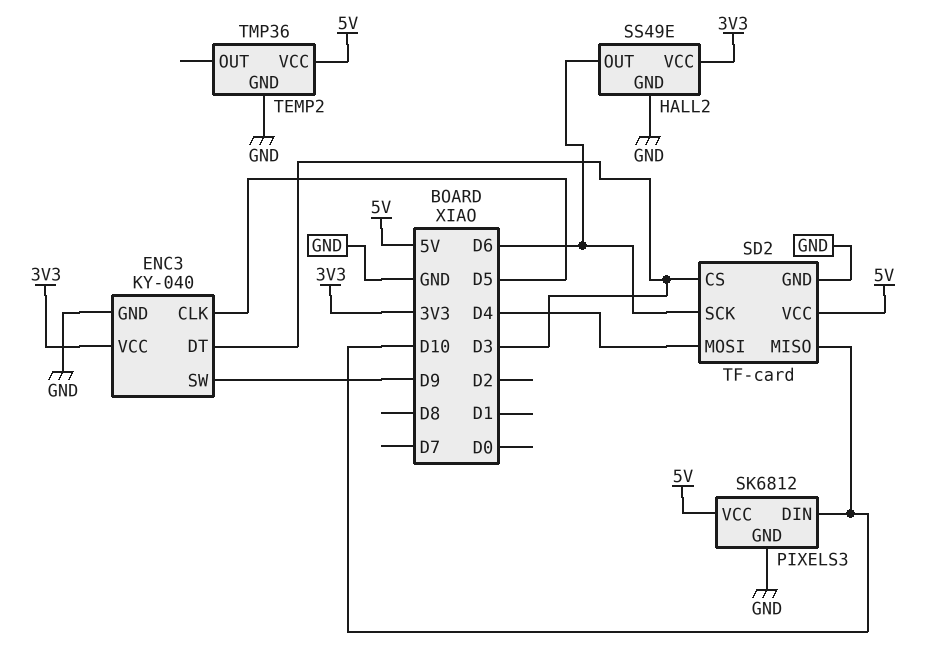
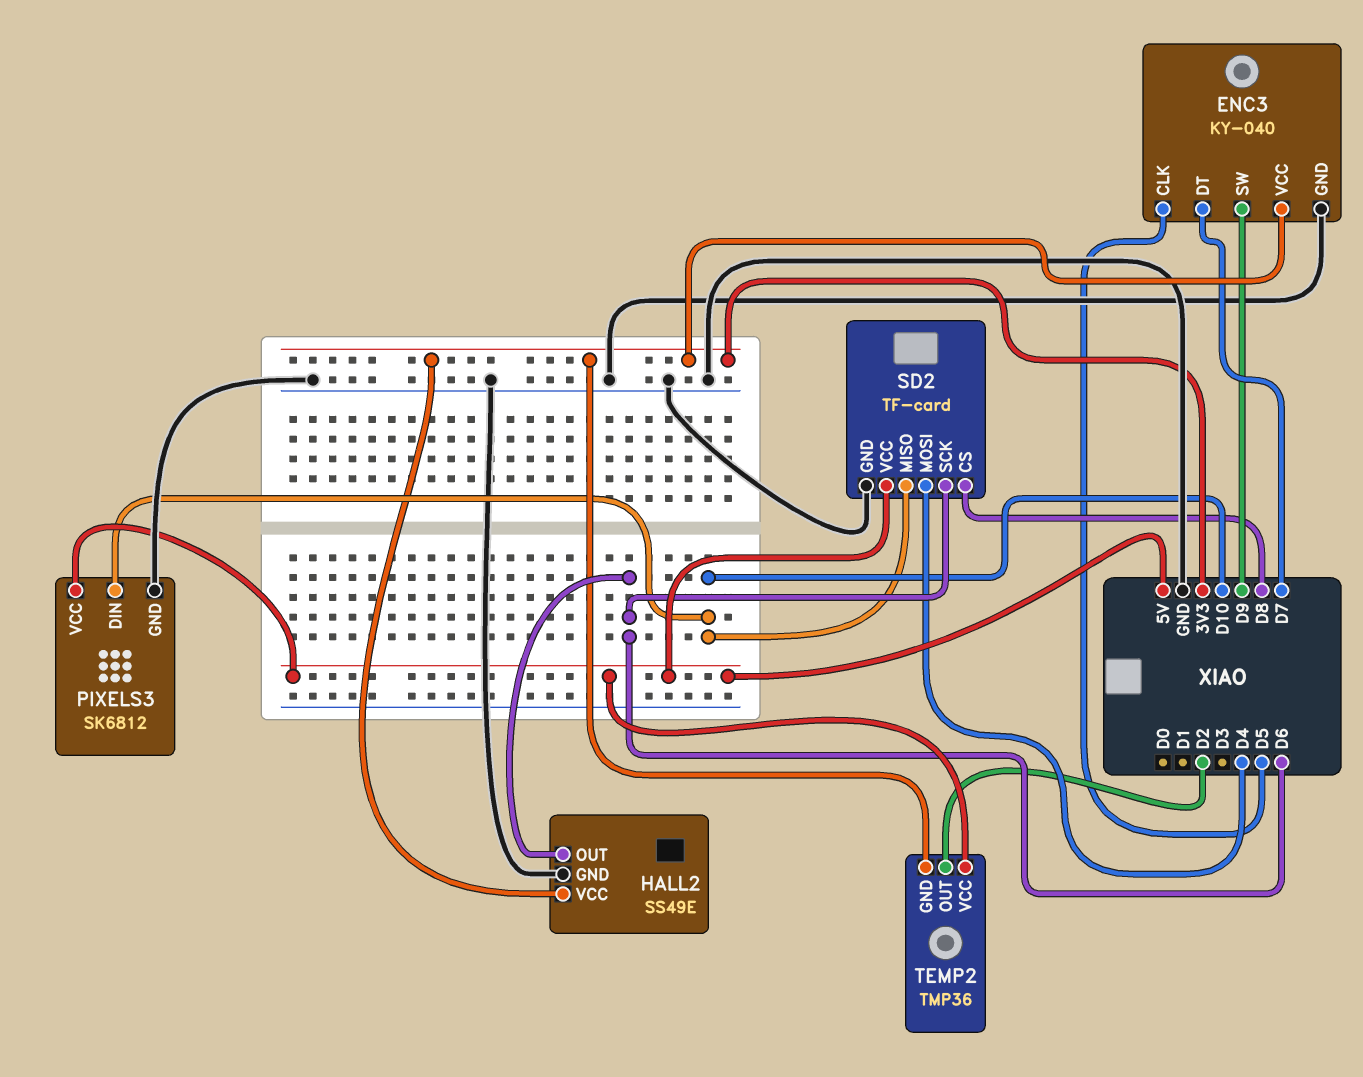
ENC3 pin DT: D3 -> D7
SD2 pin CS: D3 -> D8
TEMP2 pin GND: GND -> 3V3
TEMP2 pin OUT: none -> D2

